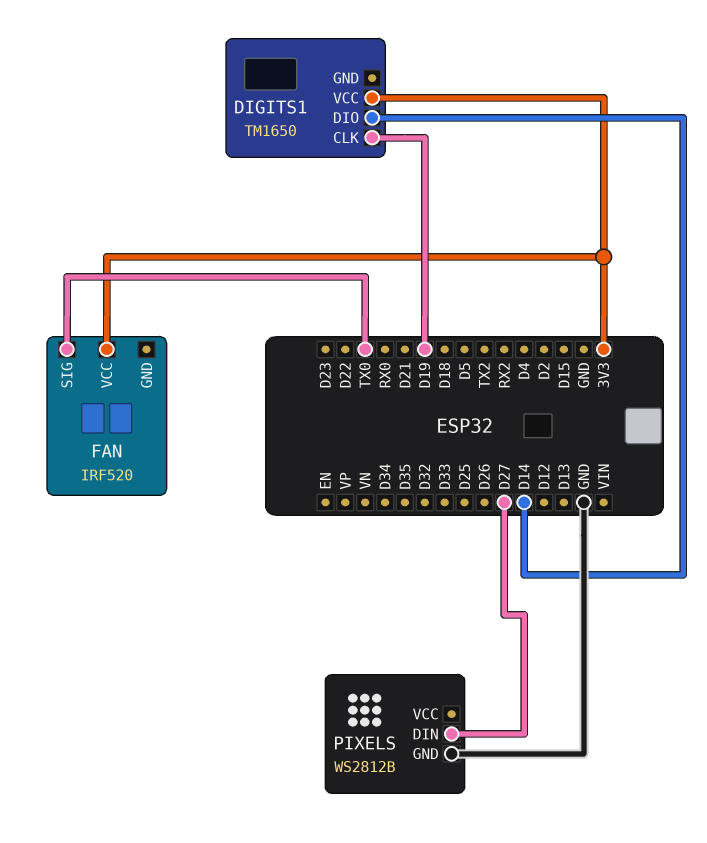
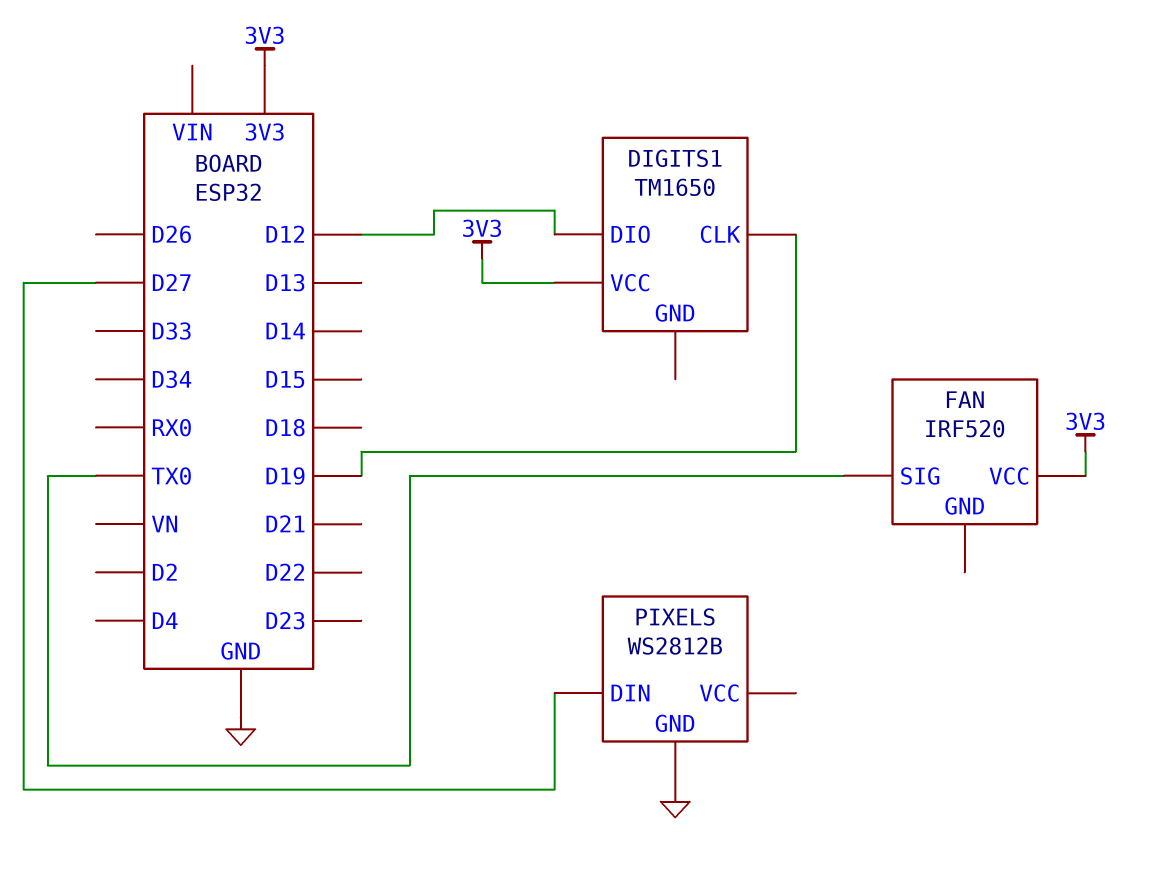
DIGITS1 pin DIO: D14 -> D12

